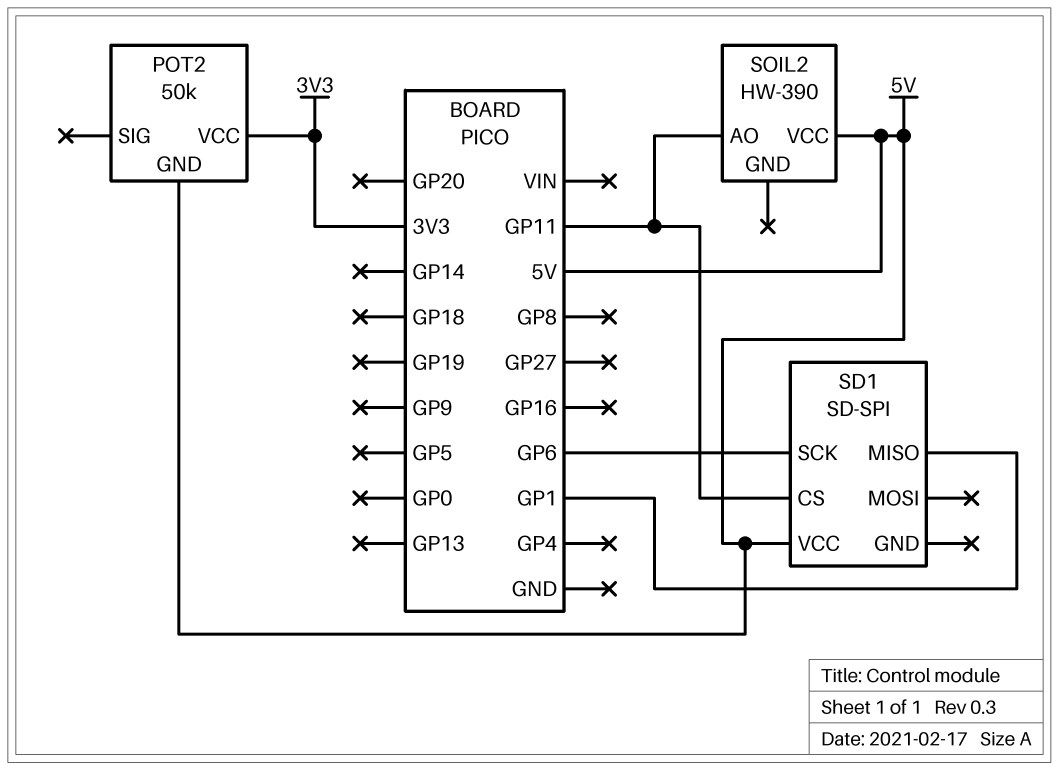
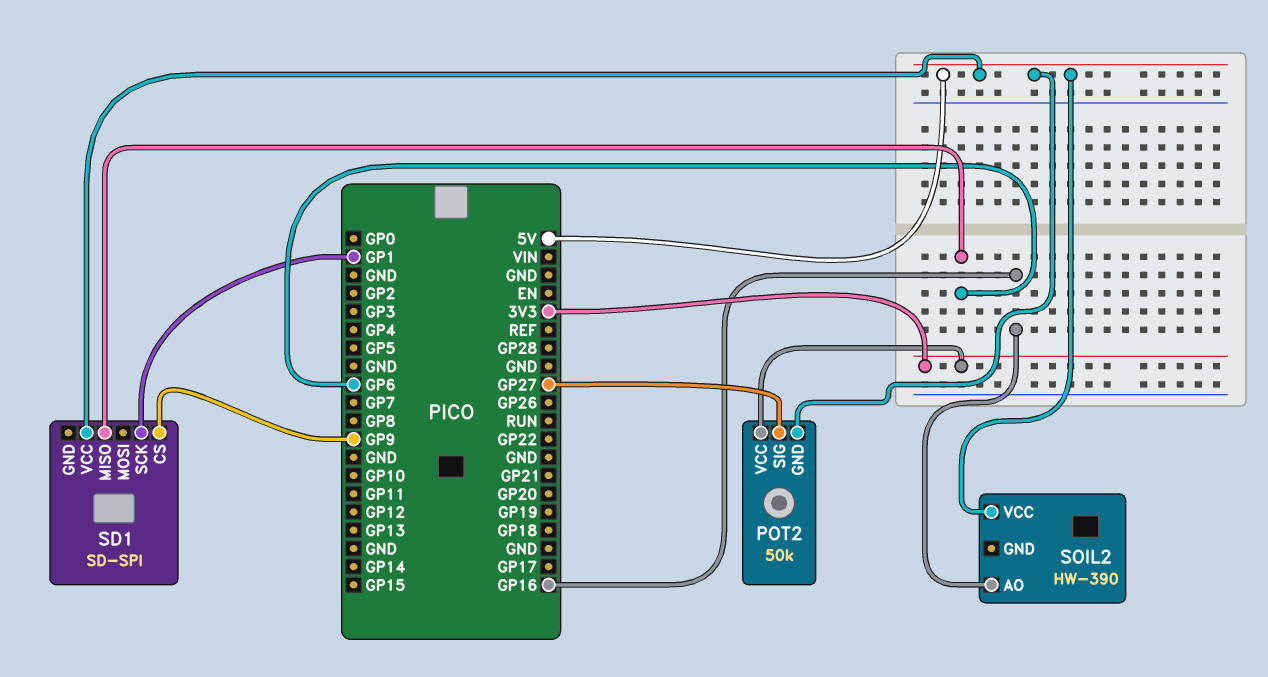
POT2 pin SIG: none -> GP27
SD1 pin CS: GP11 -> GP9
SD1 pin MISO: GP1 -> GP6
SD1 pin SCK: GP6 -> GP1
SOIL2 pin AO: GP11 -> GP16

